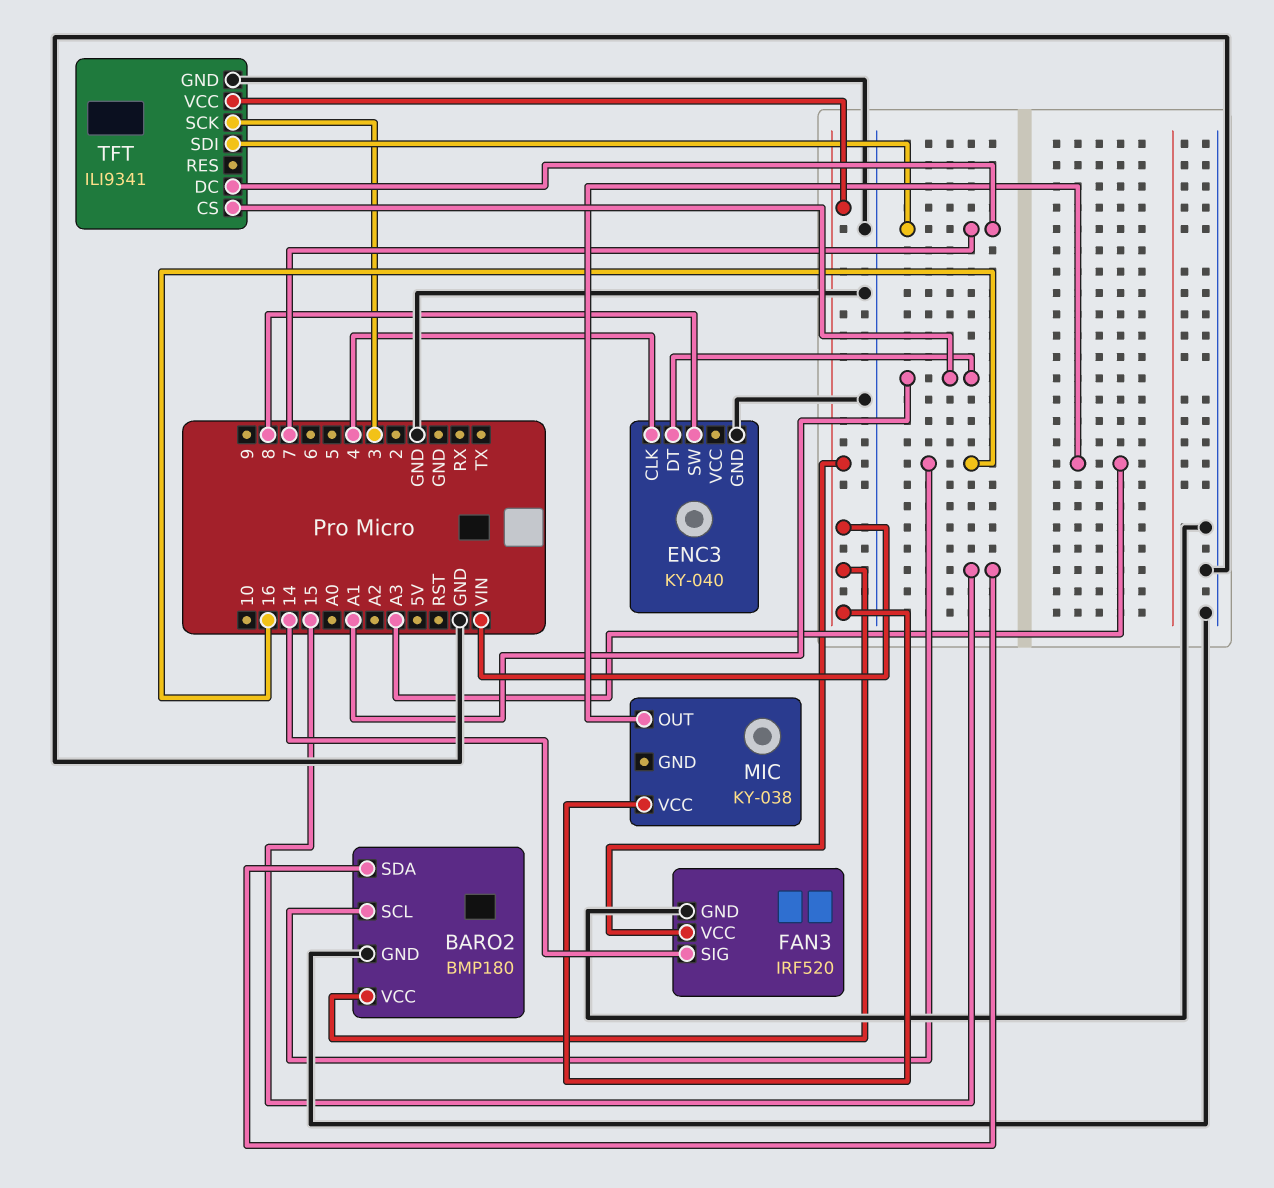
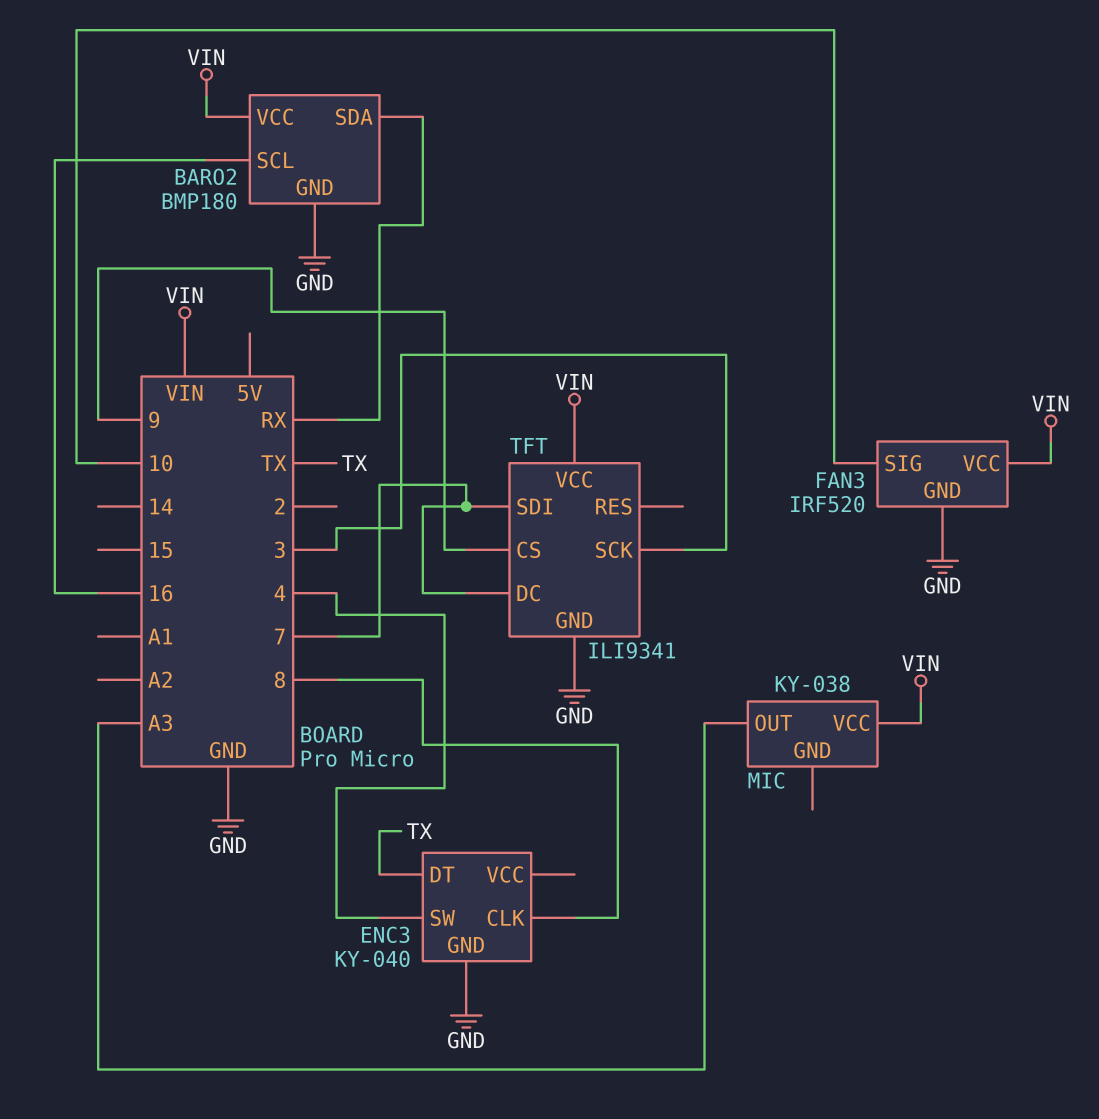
BARO2 pin SDA: 15 -> RX
ENC3 pin CLK: 4 -> 8
ENC3 pin DT: A1 -> TX
ENC3 pin SW: 8 -> 4
FAN3 pin SIG: 14 -> 10
TFT pin CS: A1 -> 9

